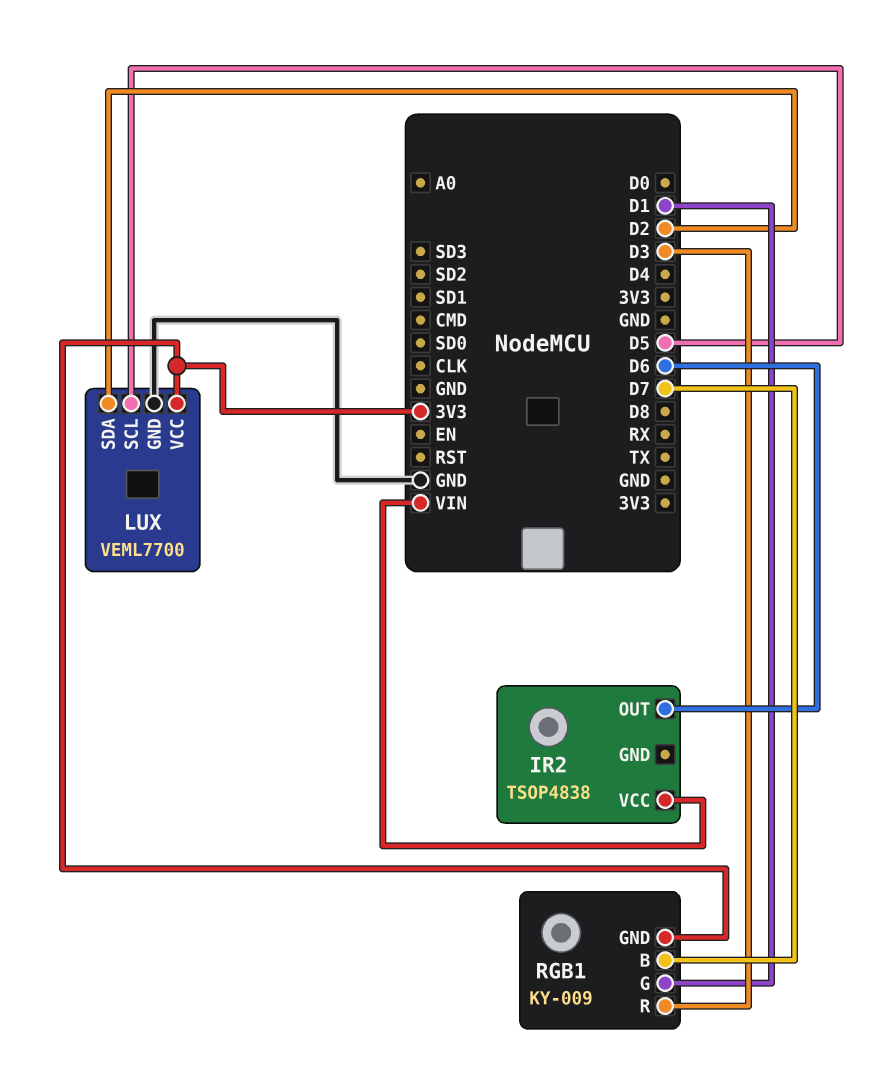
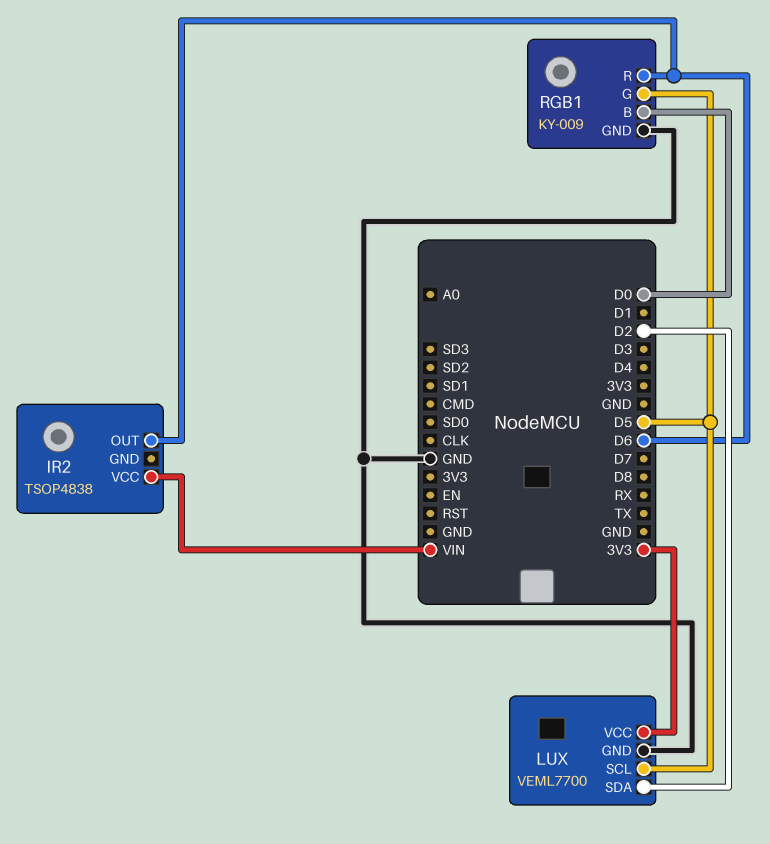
RGB1 pin B: D7 -> D0
RGB1 pin G: D1 -> D5
RGB1 pin GND: 3V3 -> GND
RGB1 pin R: D3 -> D6

